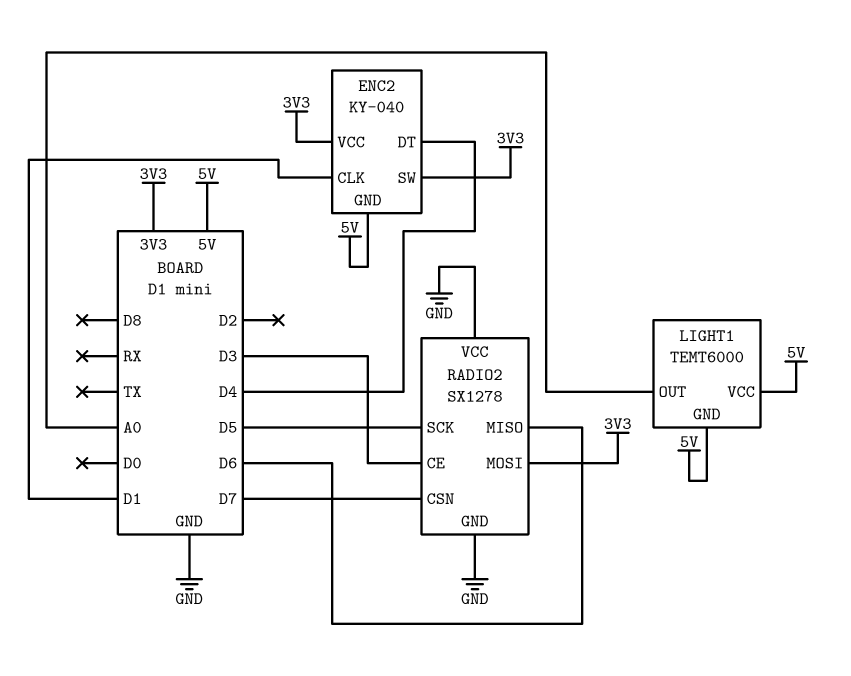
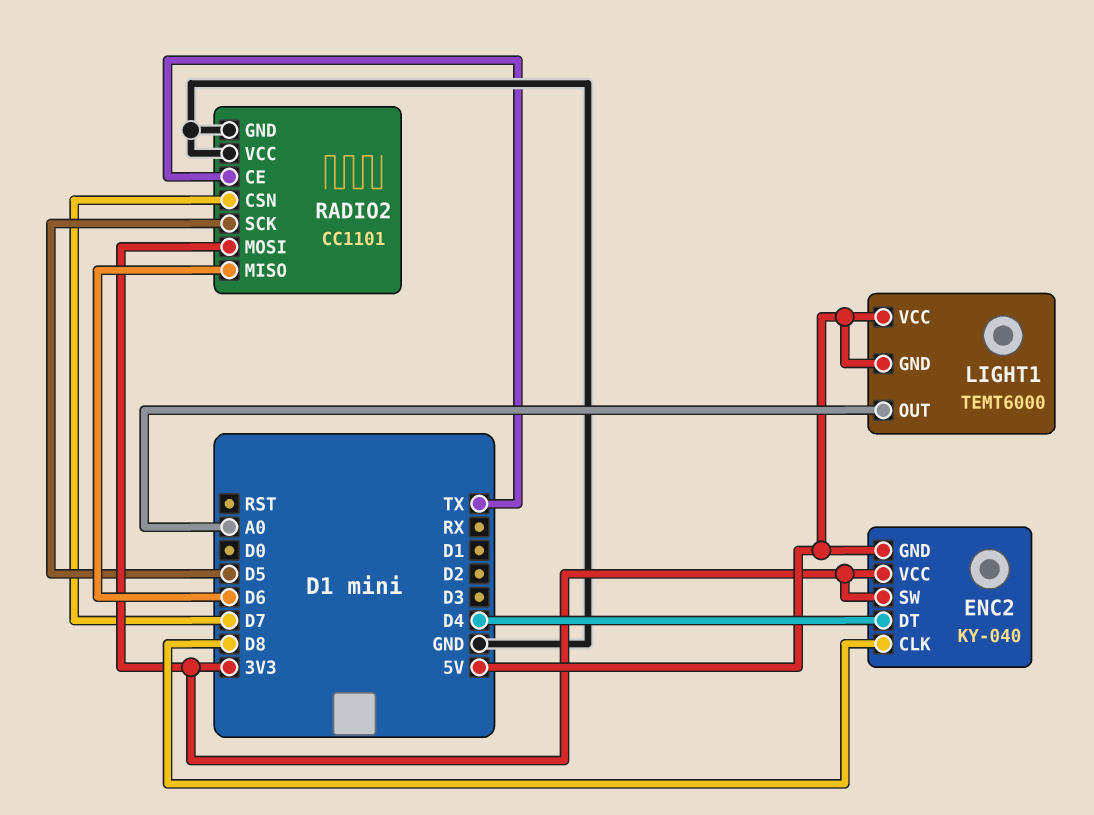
ENC2 pin CLK: D1 -> D8
RADIO2: SX1278 -> CC1101
RADIO2 pin CE: D3 -> TX

